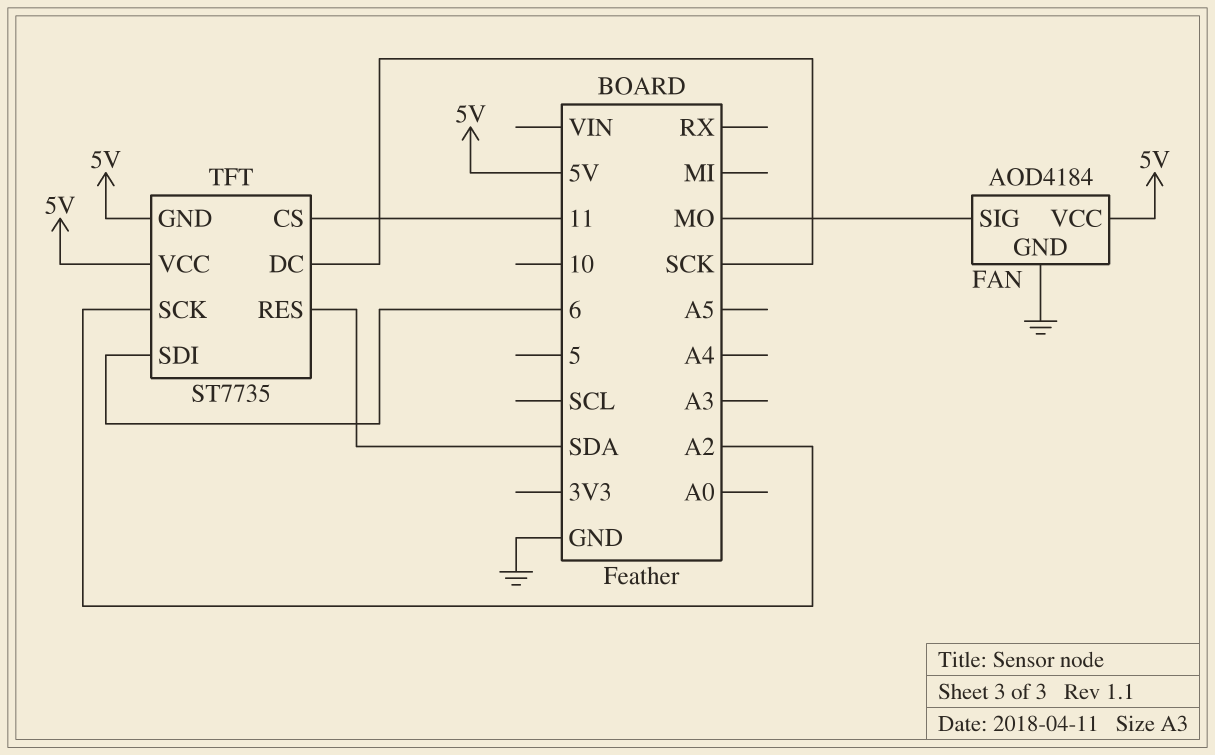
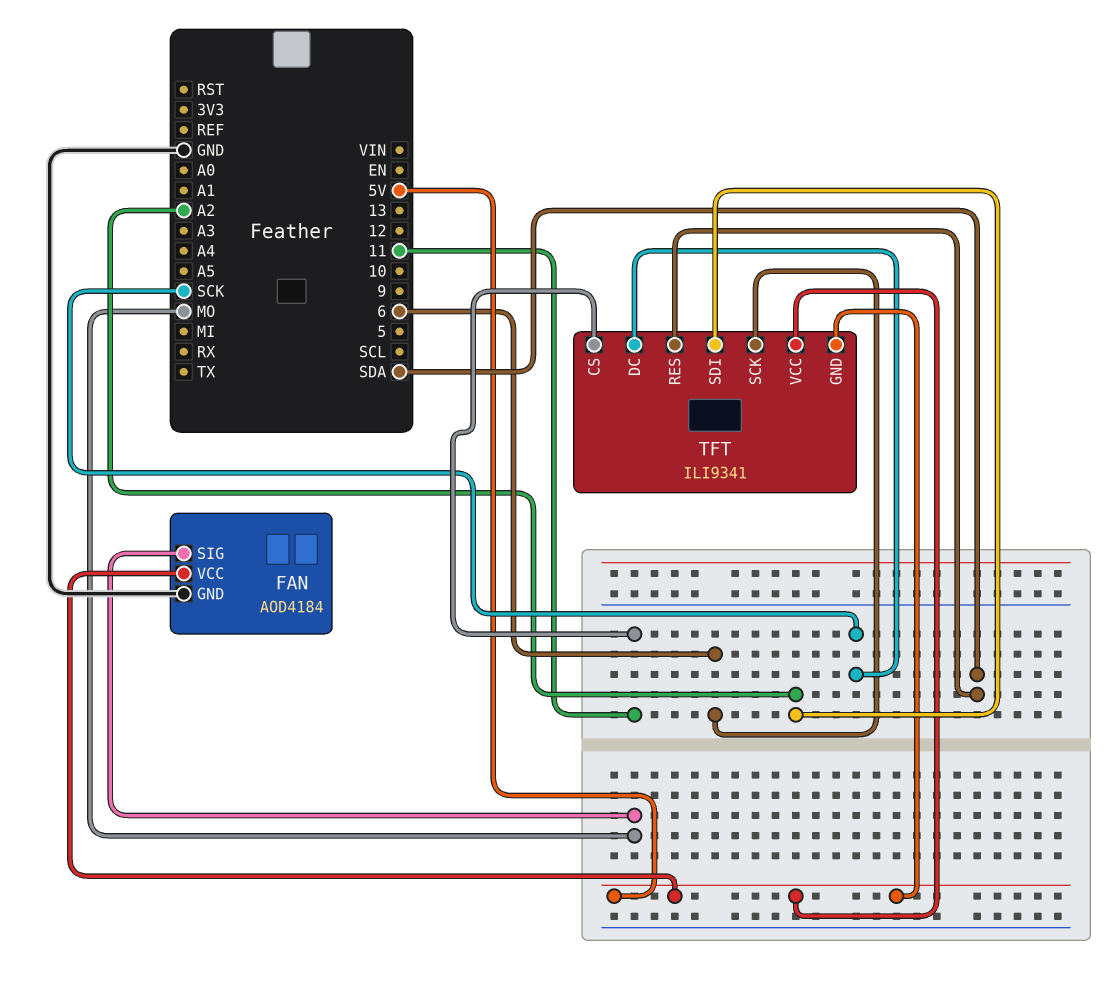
TFT: ST7735 -> ILI9341
TFT pin SCK: A2 -> 6
TFT pin SDI: 6 -> A2

